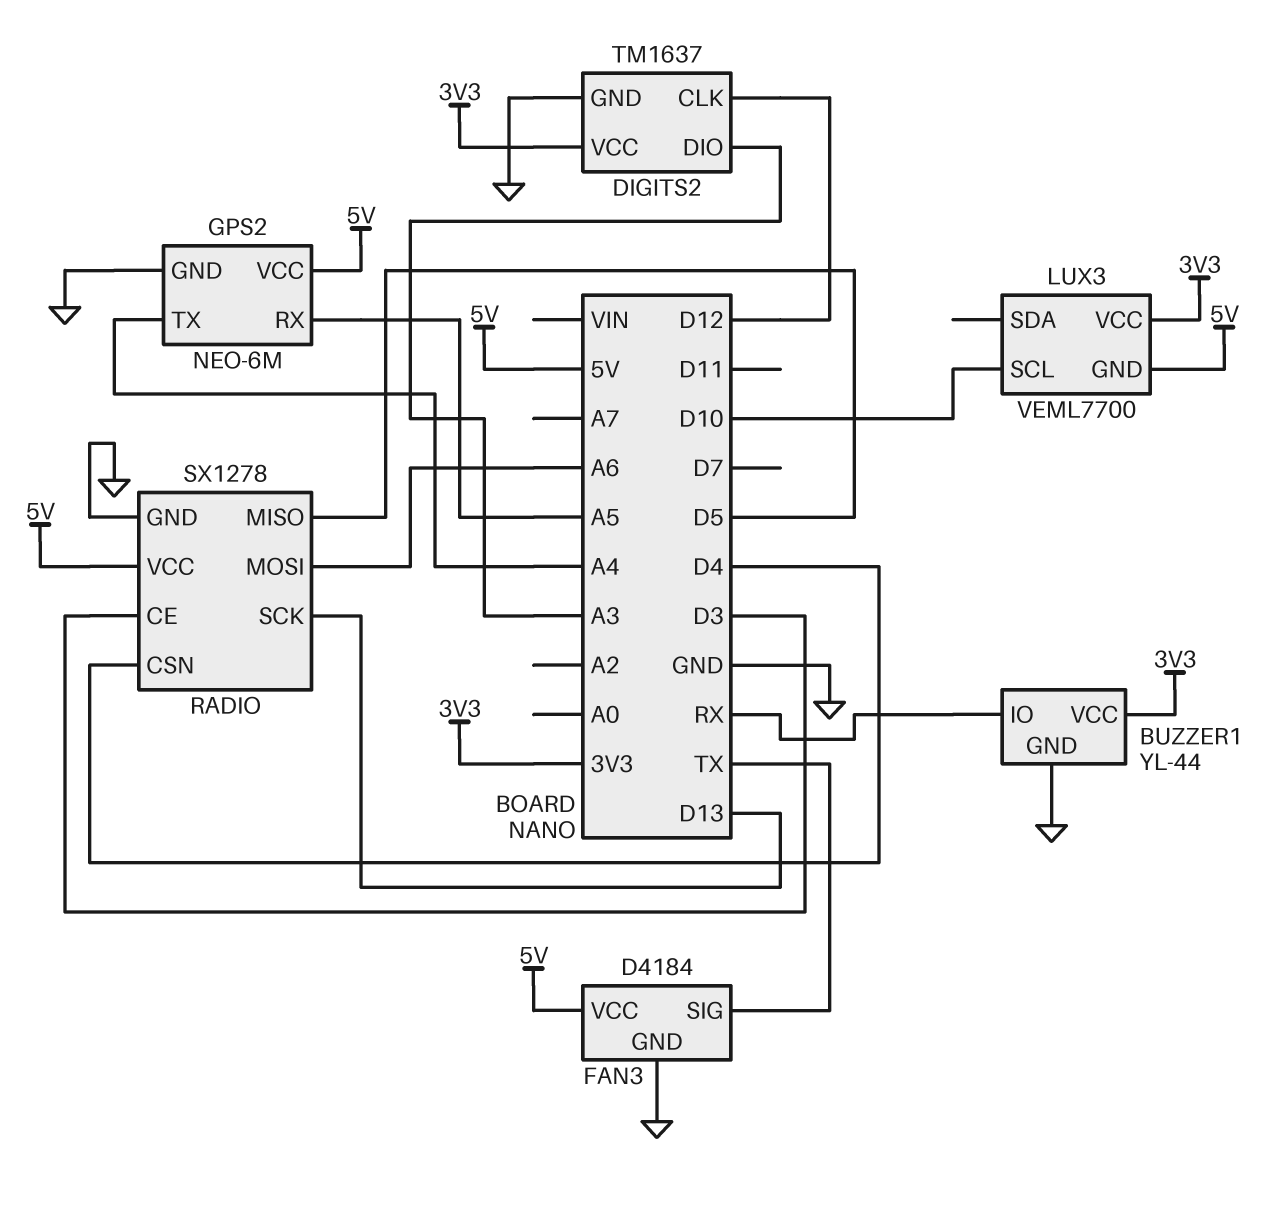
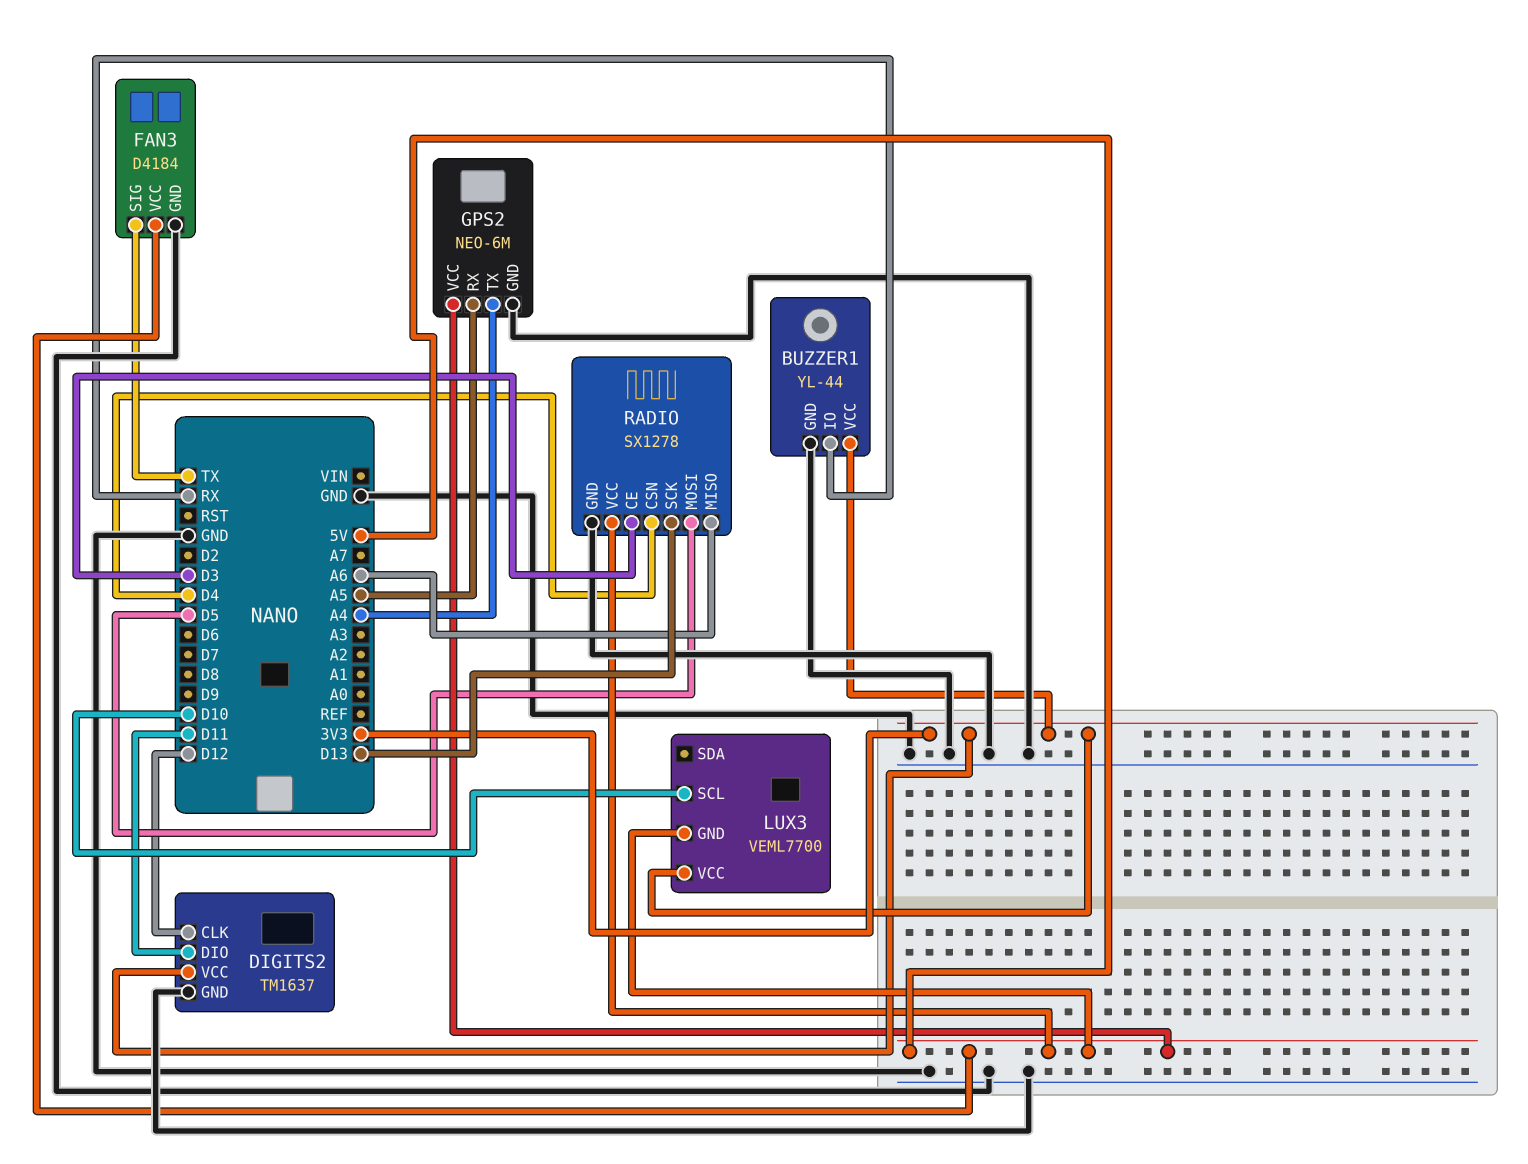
DIGITS2 pin DIO: A3 -> D11
RADIO pin MISO: D5 -> A6
RADIO pin MOSI: A6 -> D5

